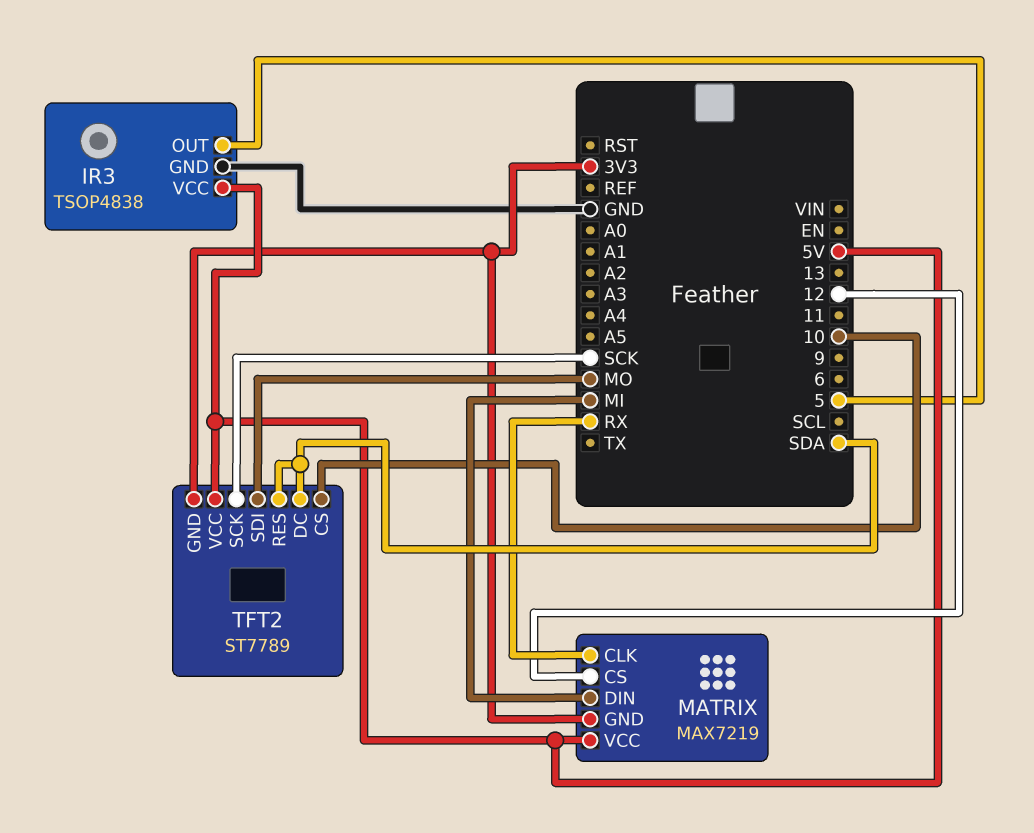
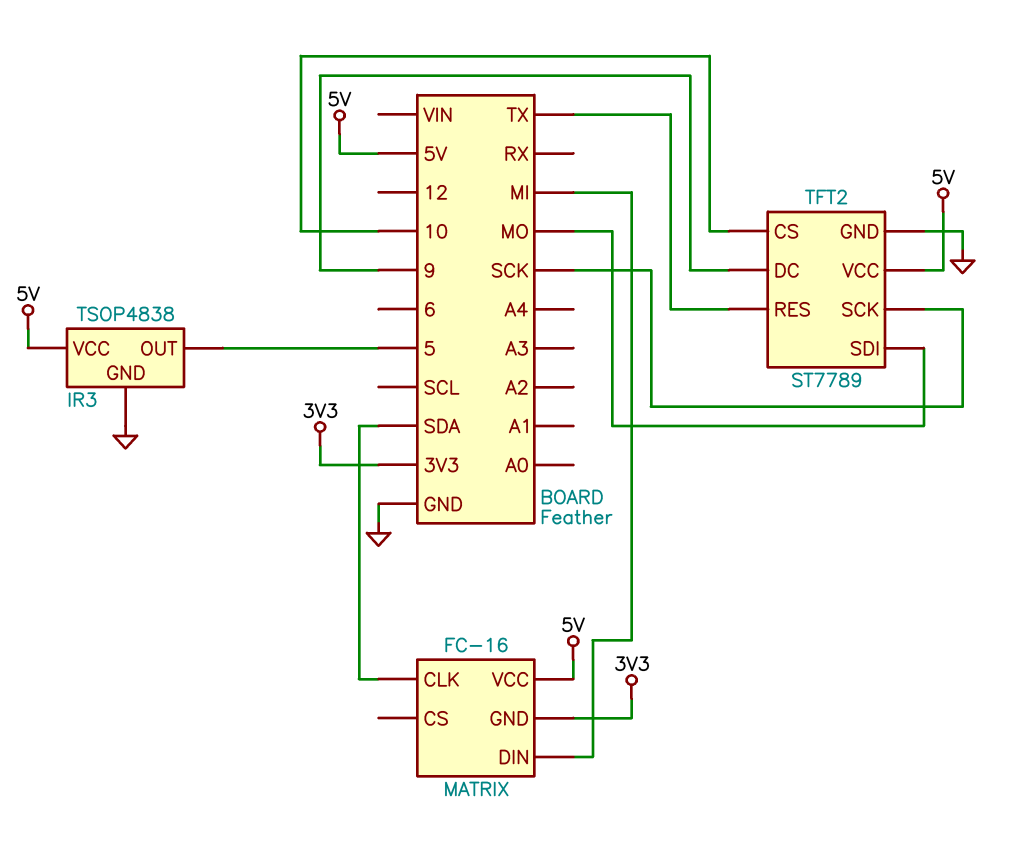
MATRIX: MAX7219 -> FC-16
MATRIX pin CLK: RX -> SDA
MATRIX pin CS: 12 -> none
TFT2 pin DC: SDA -> 9
TFT2 pin GND: 3V3 -> GND
TFT2 pin RES: SDA -> TX

